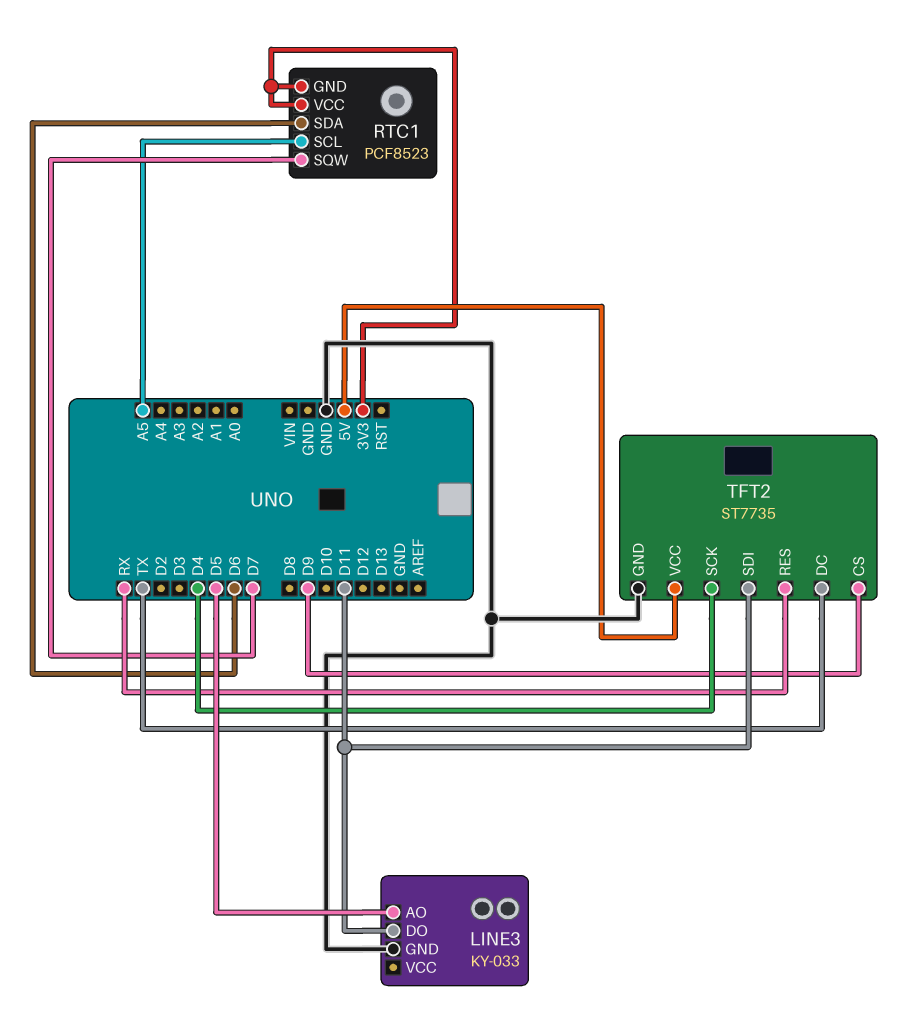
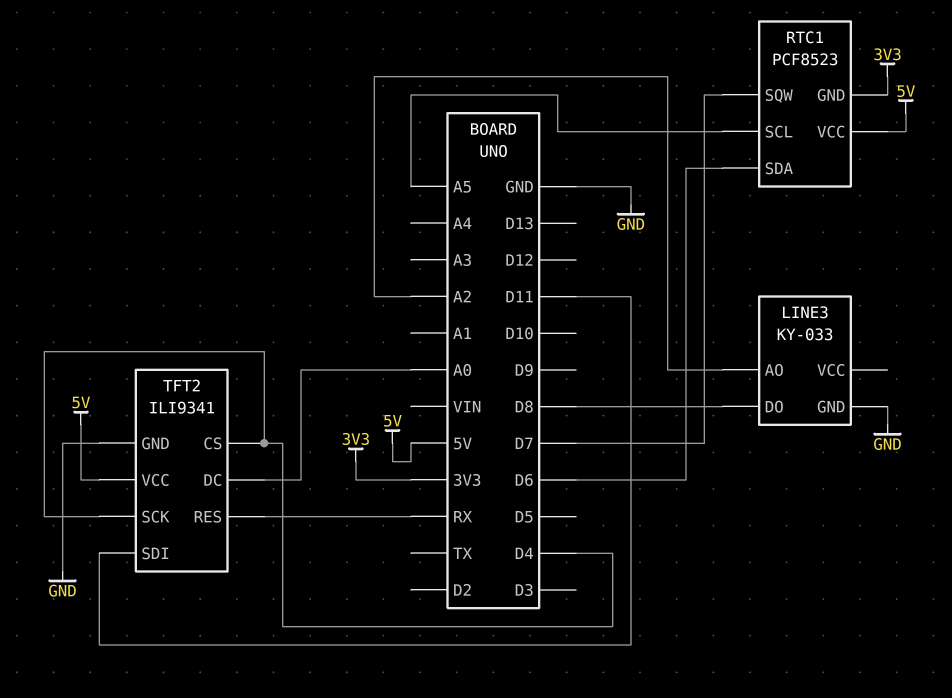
LINE3 pin AO: D5 -> A2
LINE3 pin DO: D11 -> D8
RTC1 pin VCC: 3V3 -> 5V
TFT2: ST7735 -> ILI9341
TFT2 pin CS: D9 -> D4
TFT2 pin DC: TX -> A0

